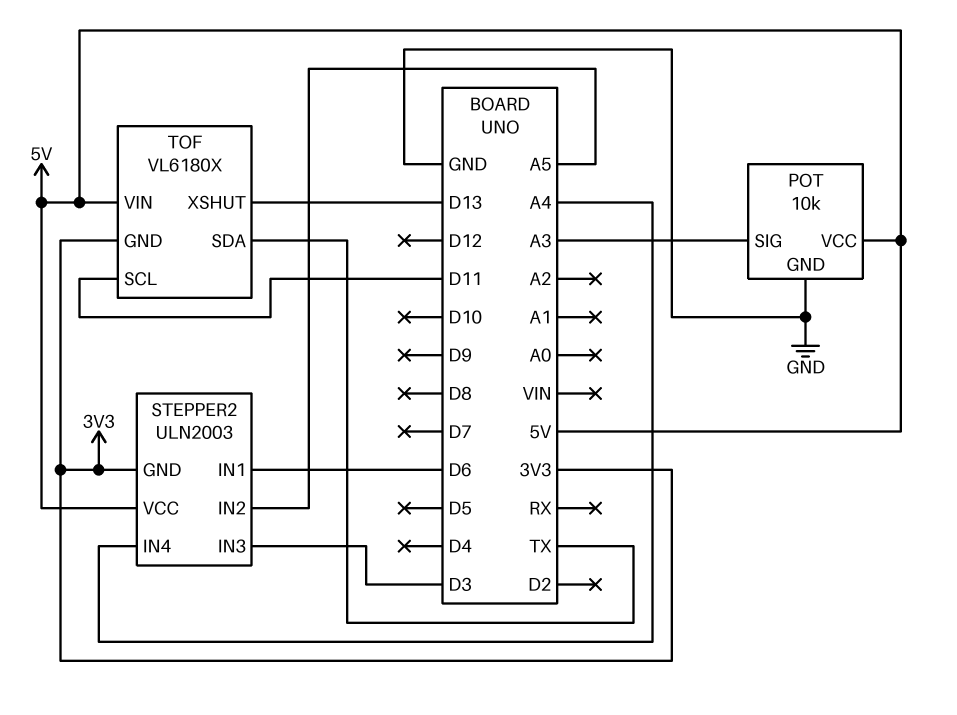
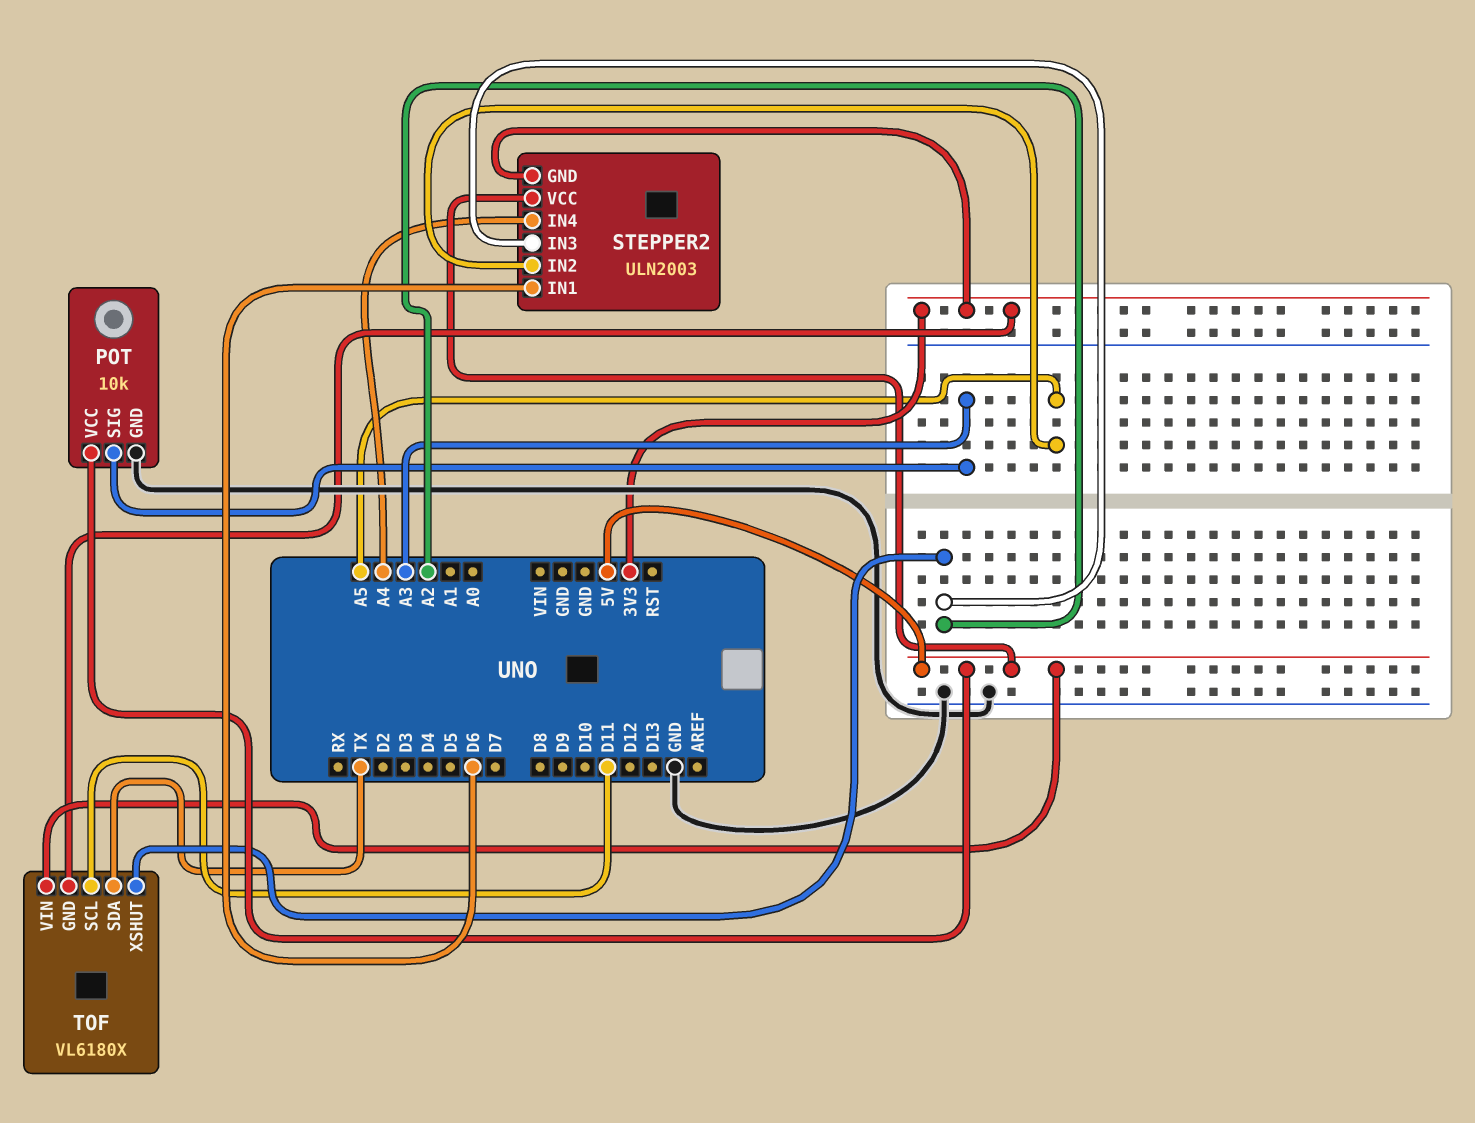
STEPPER2 pin IN3: D3 -> A2
TOF pin XSHUT: D13 -> A2

